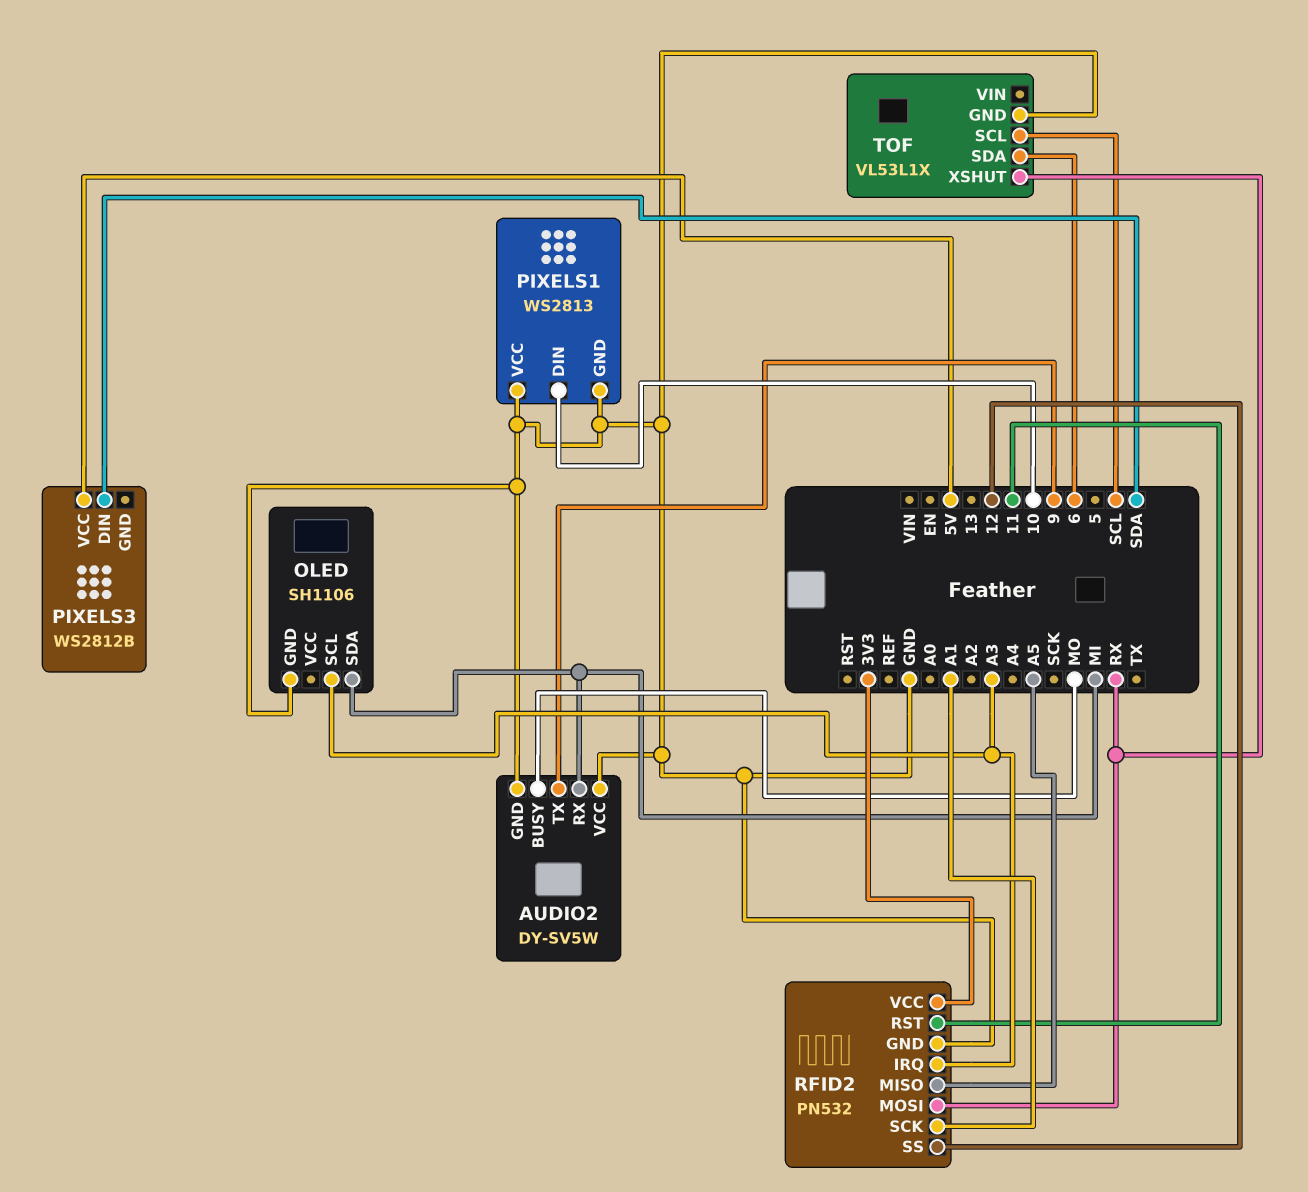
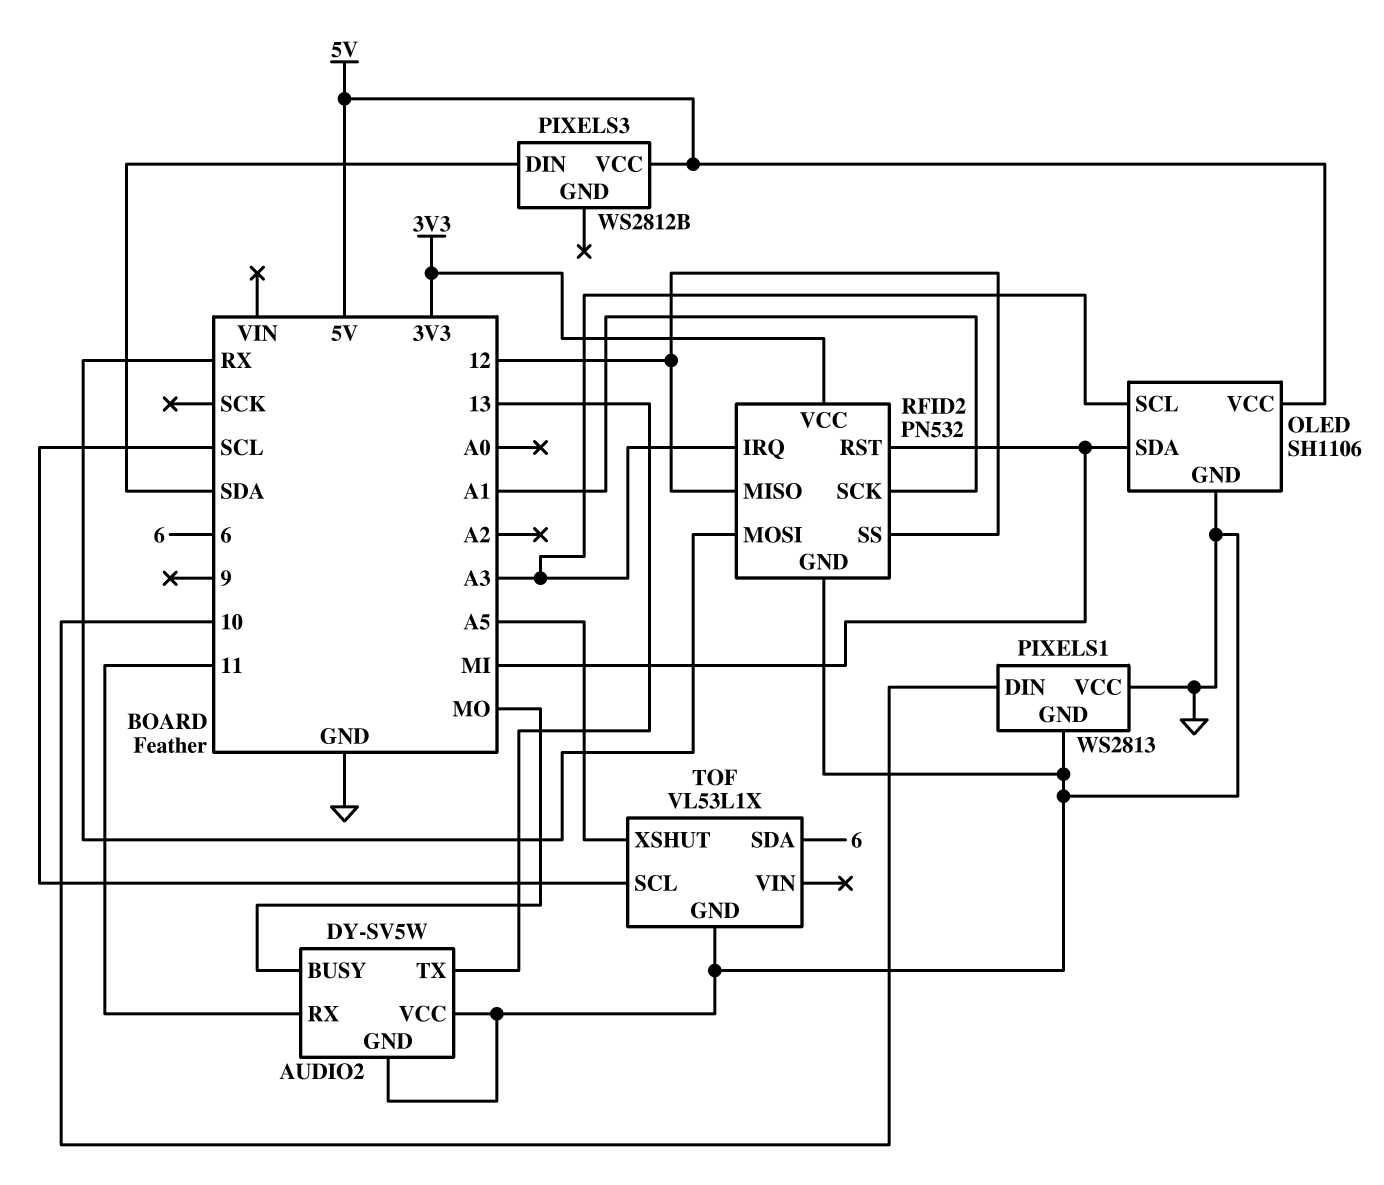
AUDIO2 pin RX: MI -> 11
AUDIO2 pin TX: 9 -> 13
OLED pin VCC: none -> 5V
RFID2 pin MISO: A5 -> 12
RFID2 pin RST: 11 -> MI
TOF pin XSHUT: RX -> A5

